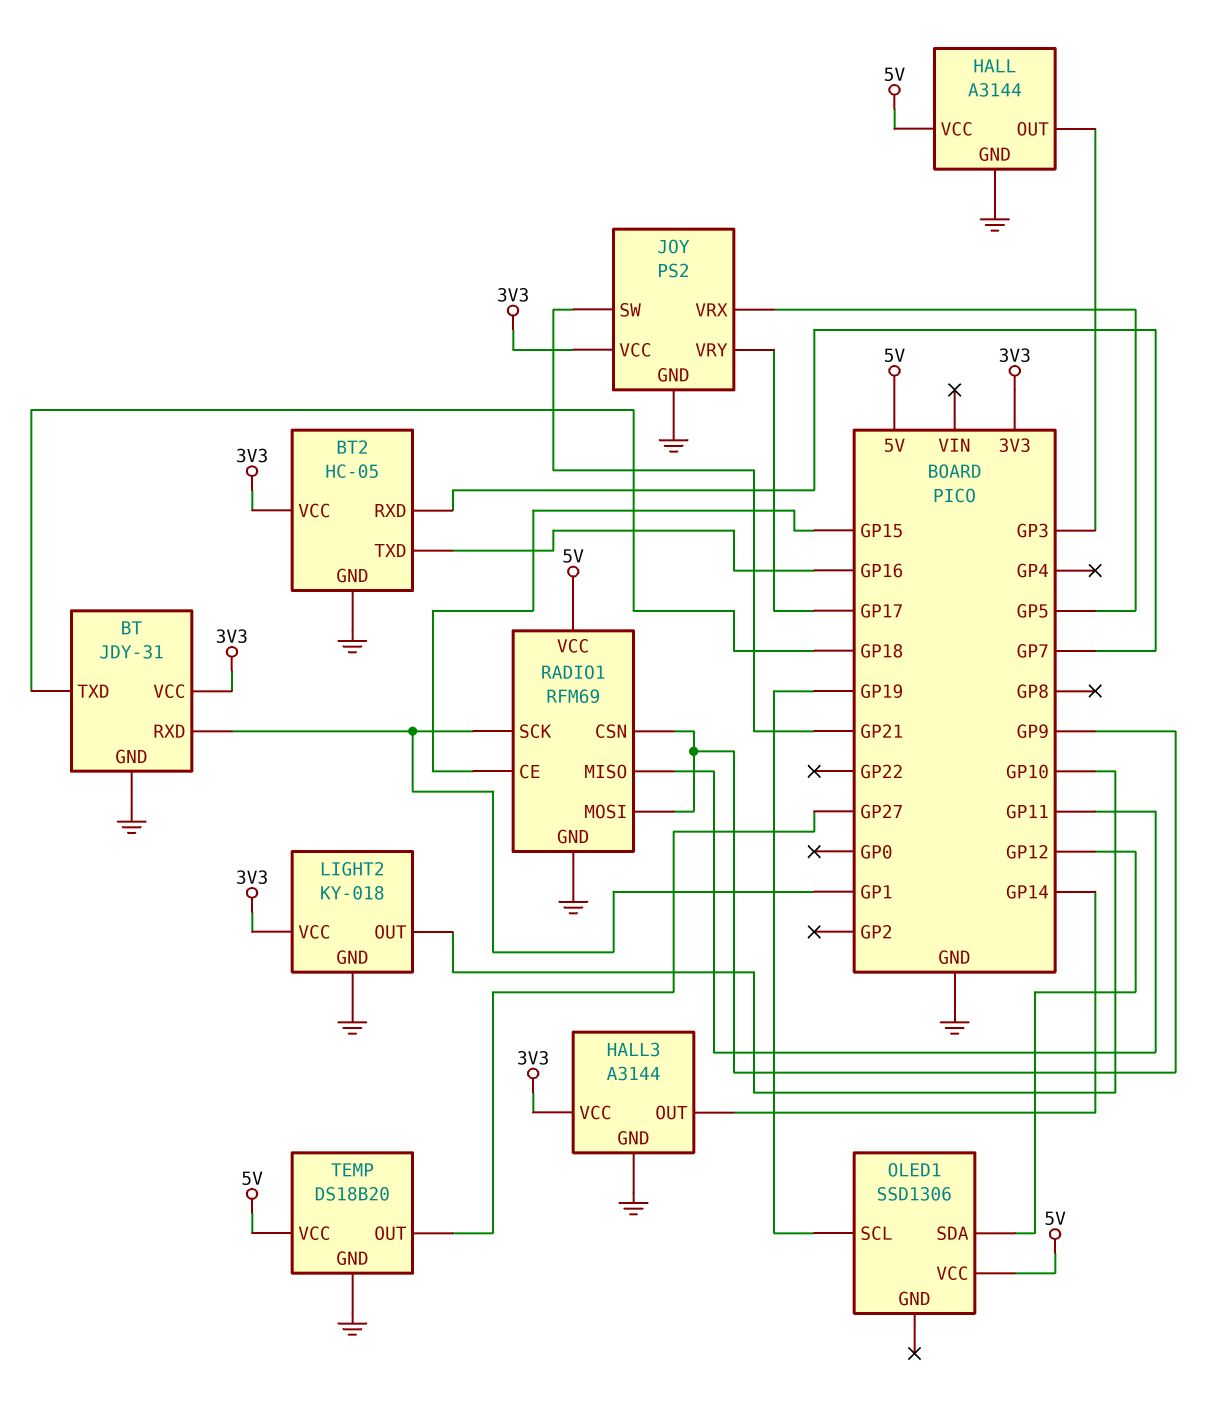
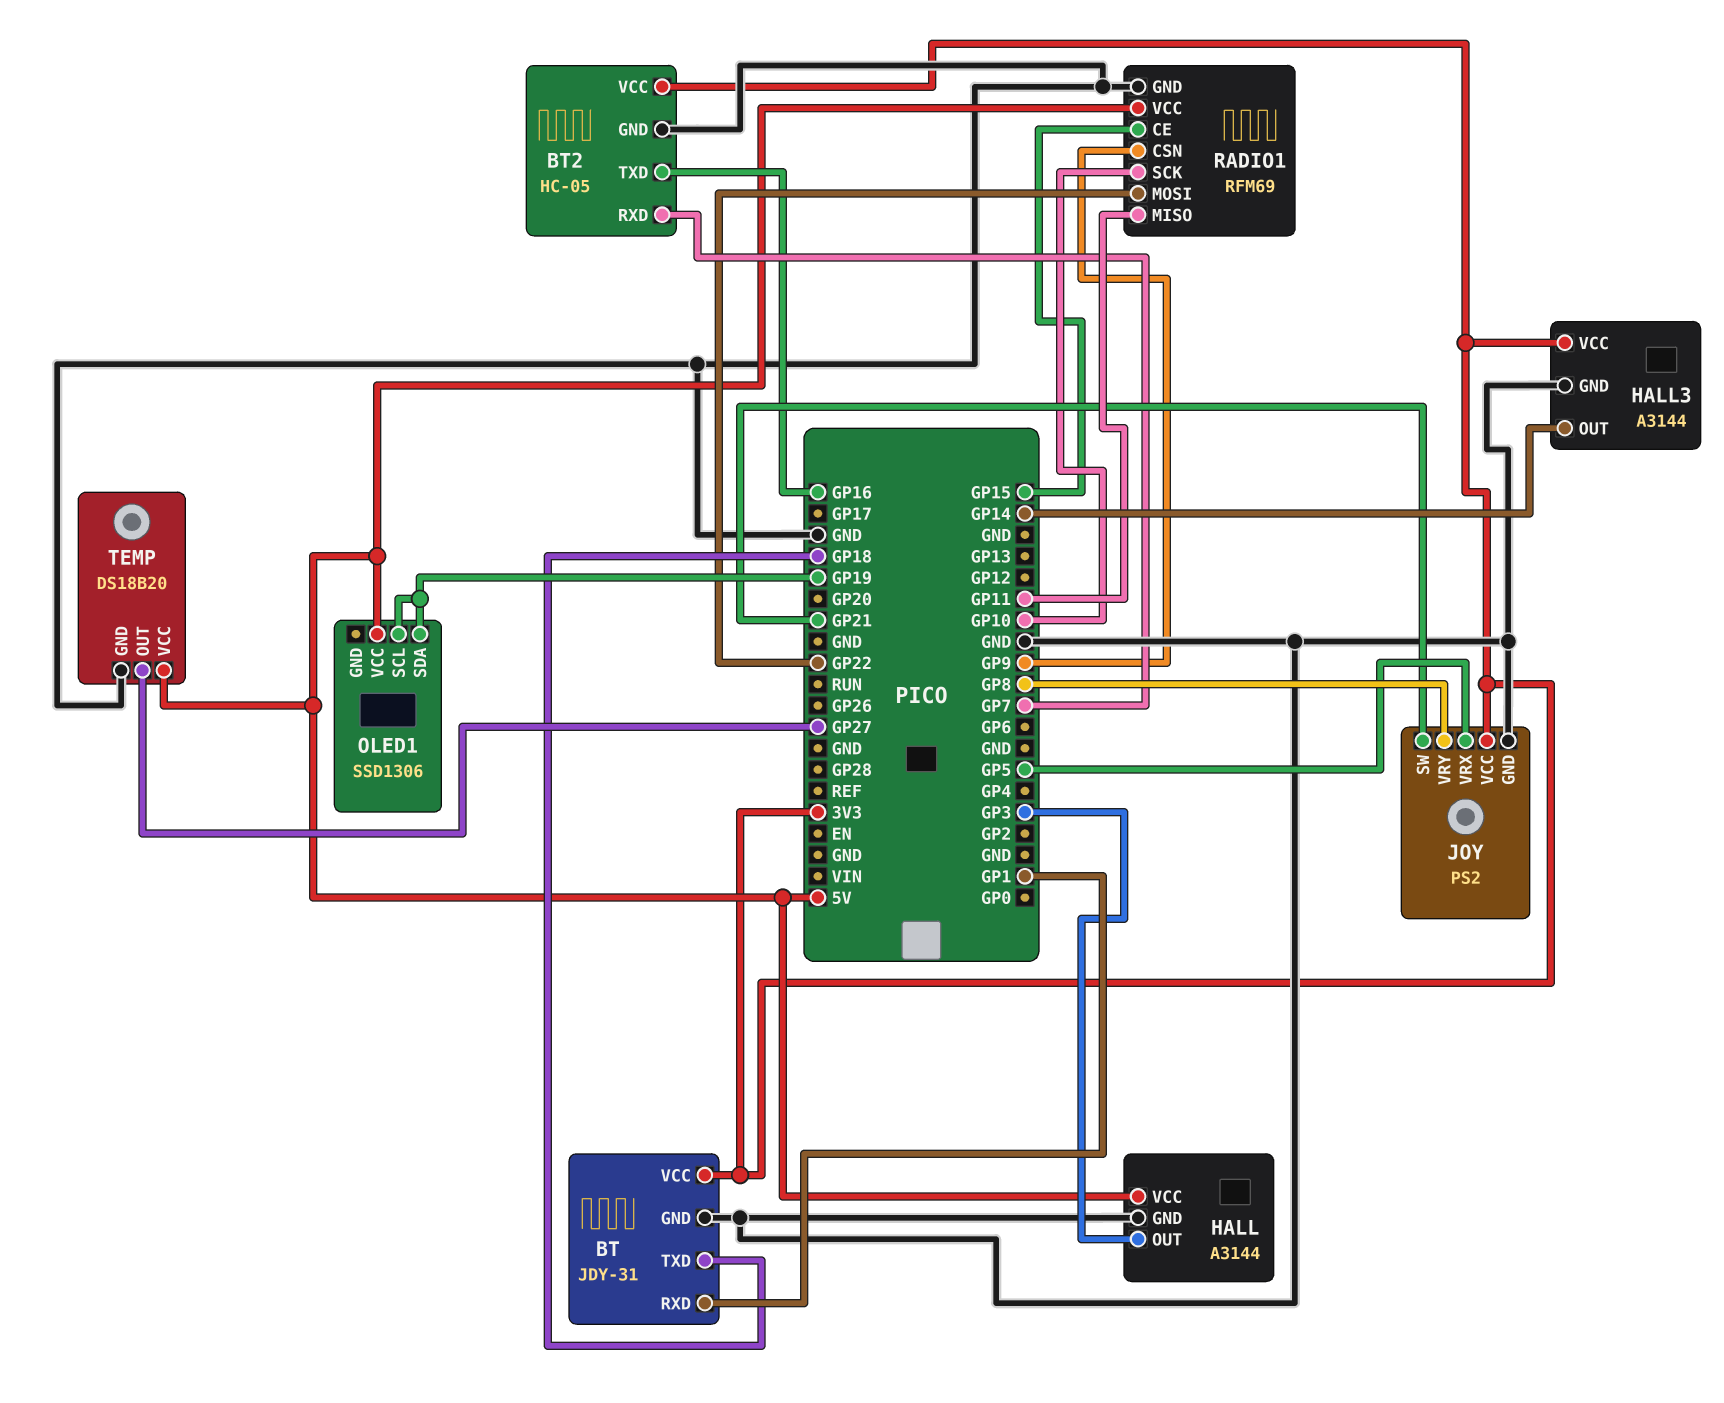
JOY pin VRY: GP17 -> GP8
LIGHT2: KY-018 -> none
LIGHT2 pin GND: GND -> none
LIGHT2 pin OUT: GP10 -> none
LIGHT2 pin VCC: 3V3 -> none
OLED1 pin SDA: GP12 -> GP19
RADIO1 pin MOSI: GP9 -> GP22
RADIO1 pin SCK: GP1 -> GP10

